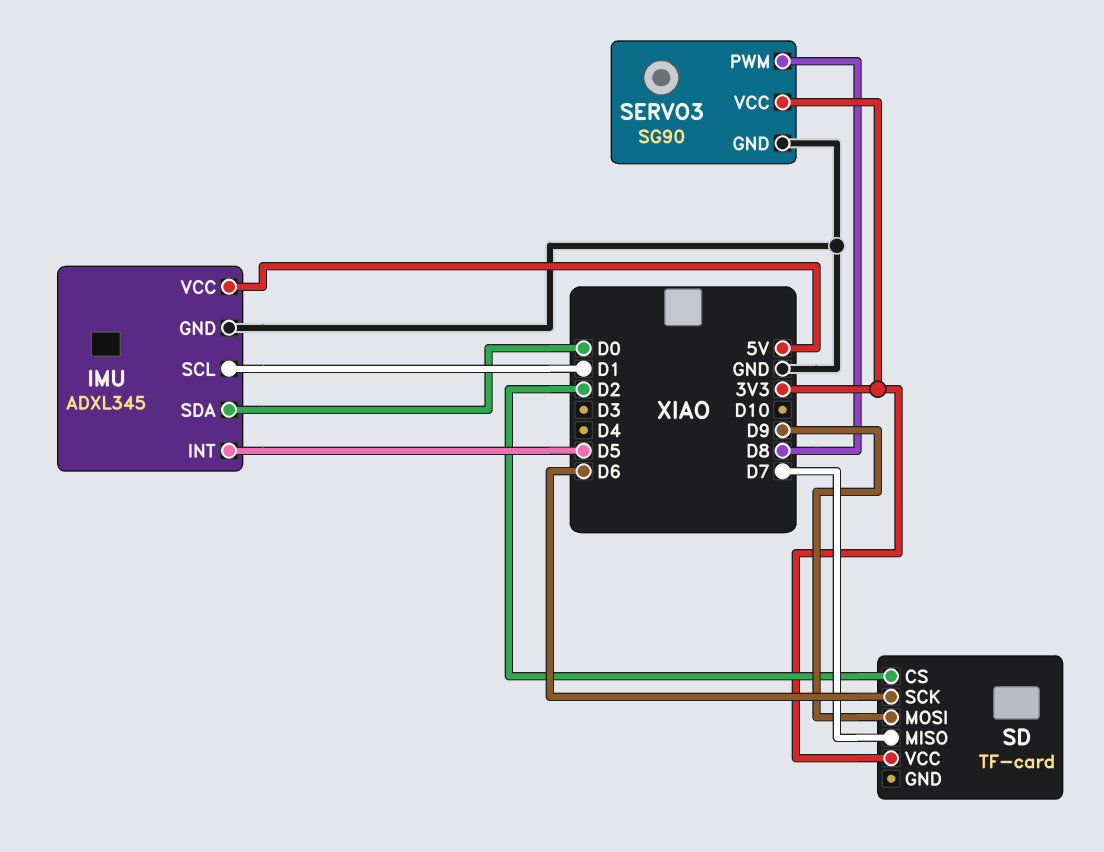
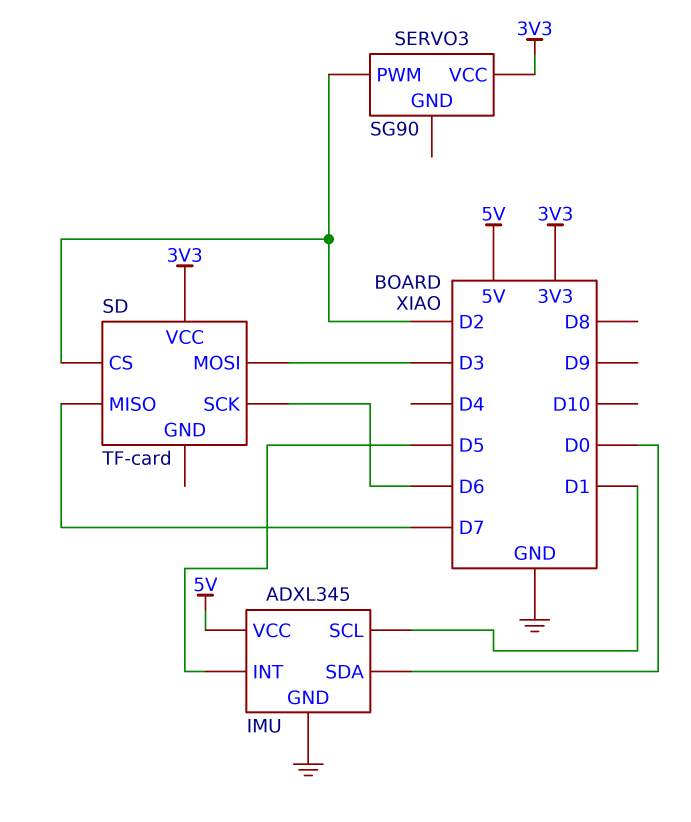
SD pin MOSI: D9 -> D3
SERVO3 pin GND: GND -> none
SERVO3 pin PWM: D8 -> D2

